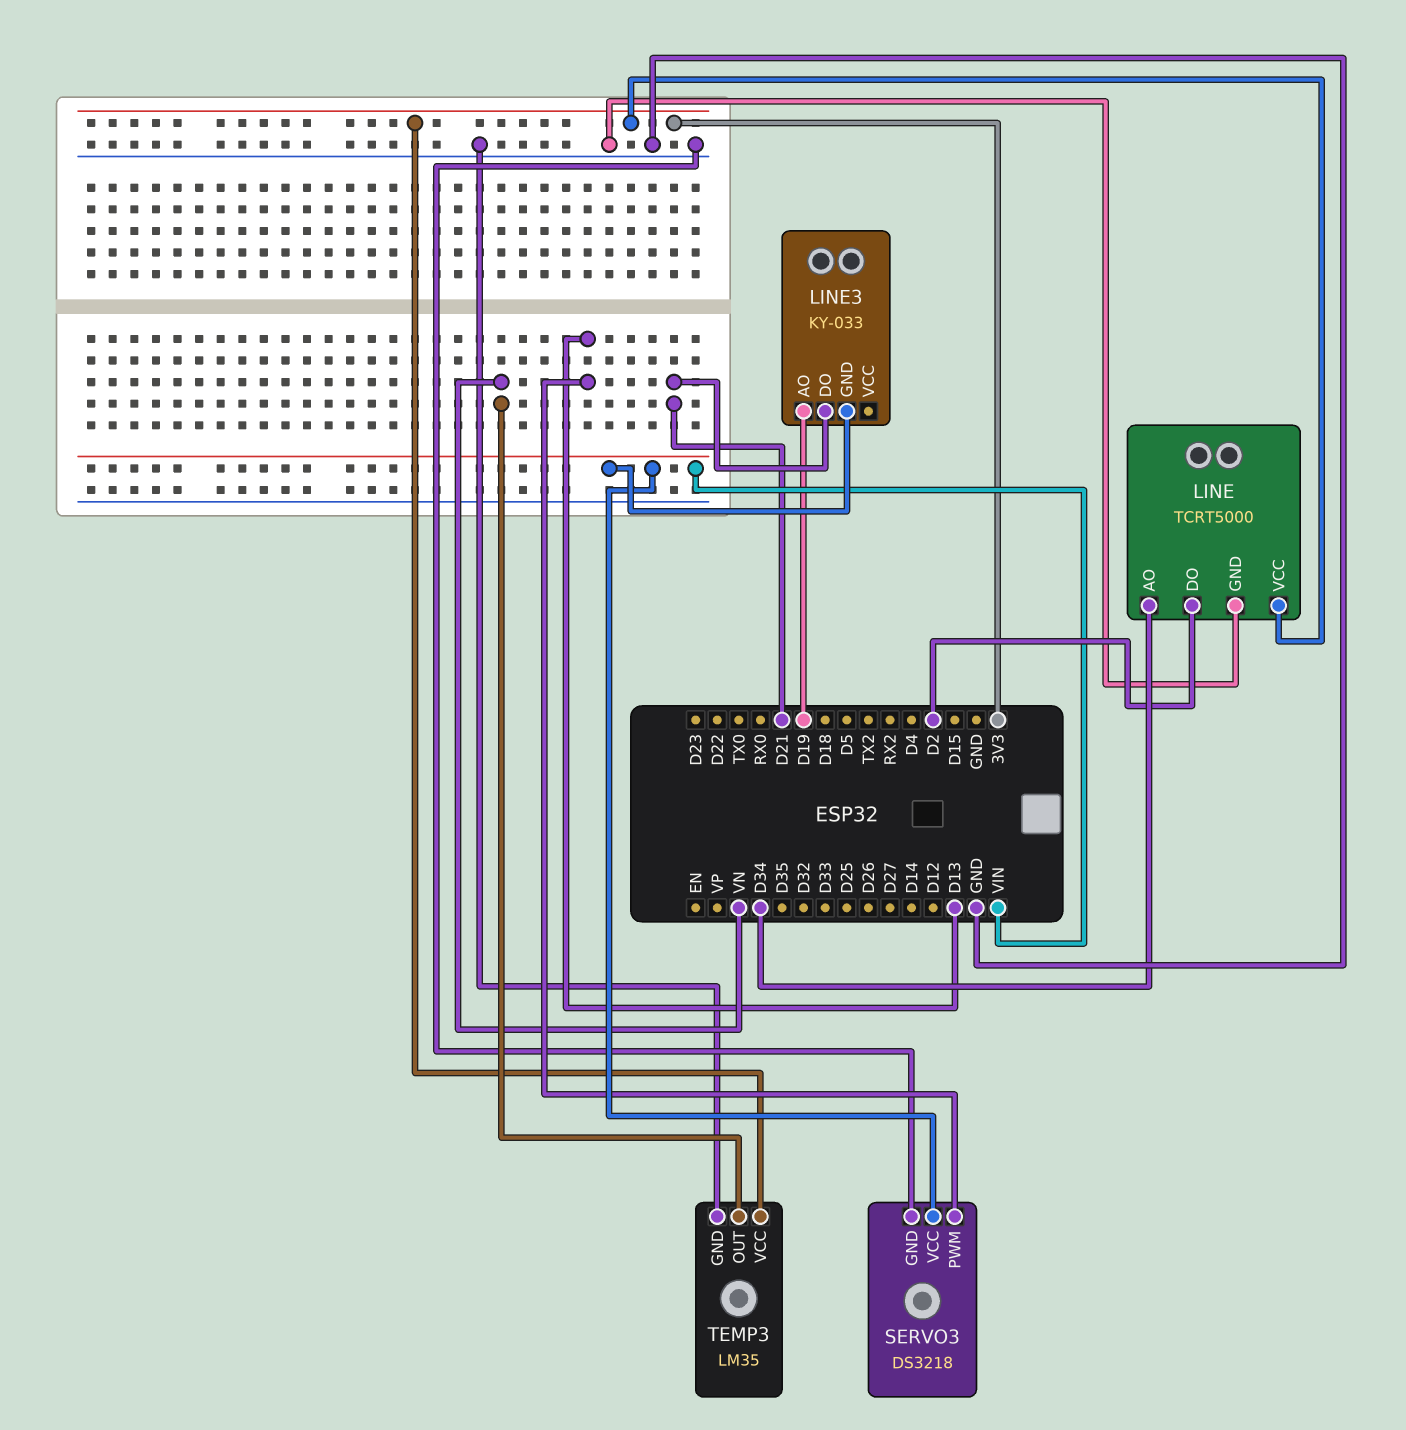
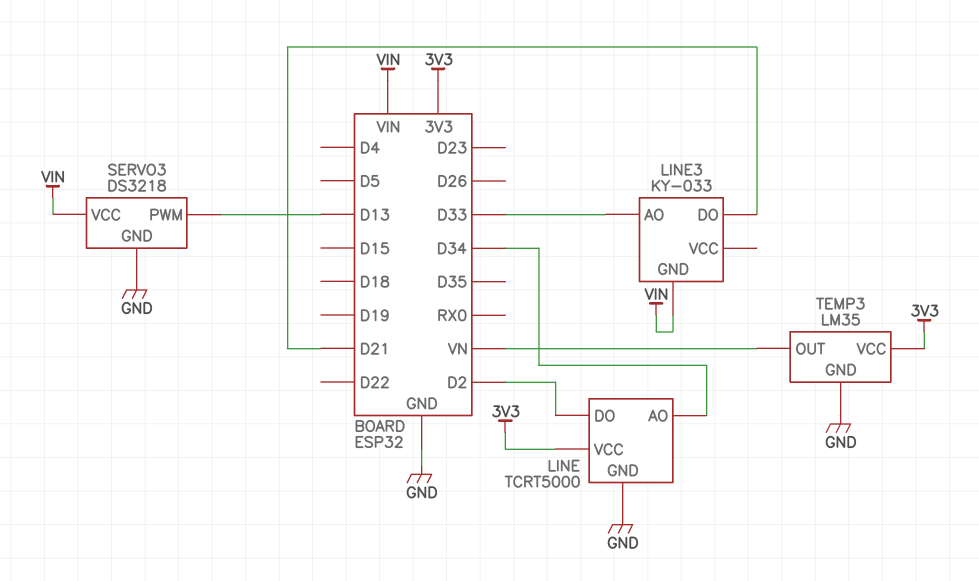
LINE3 pin AO: D19 -> D33

